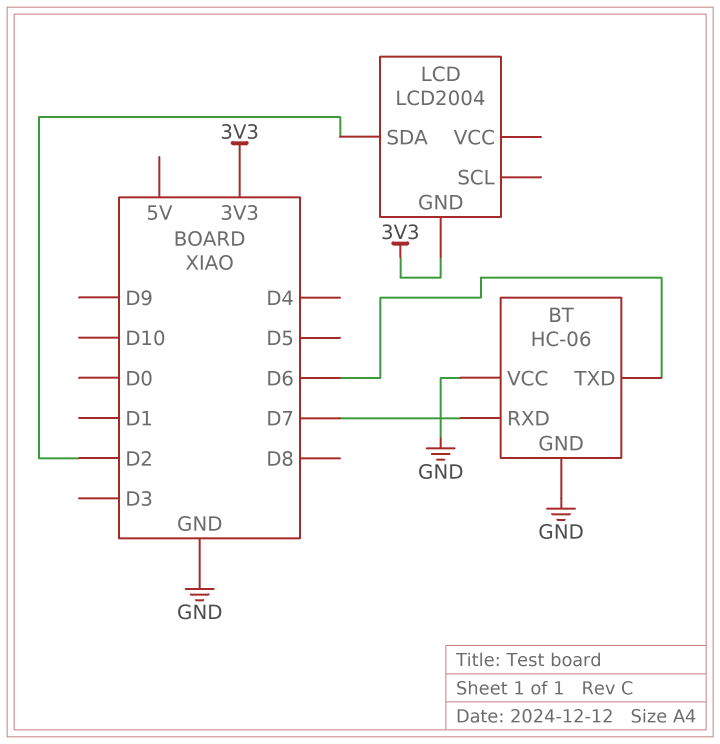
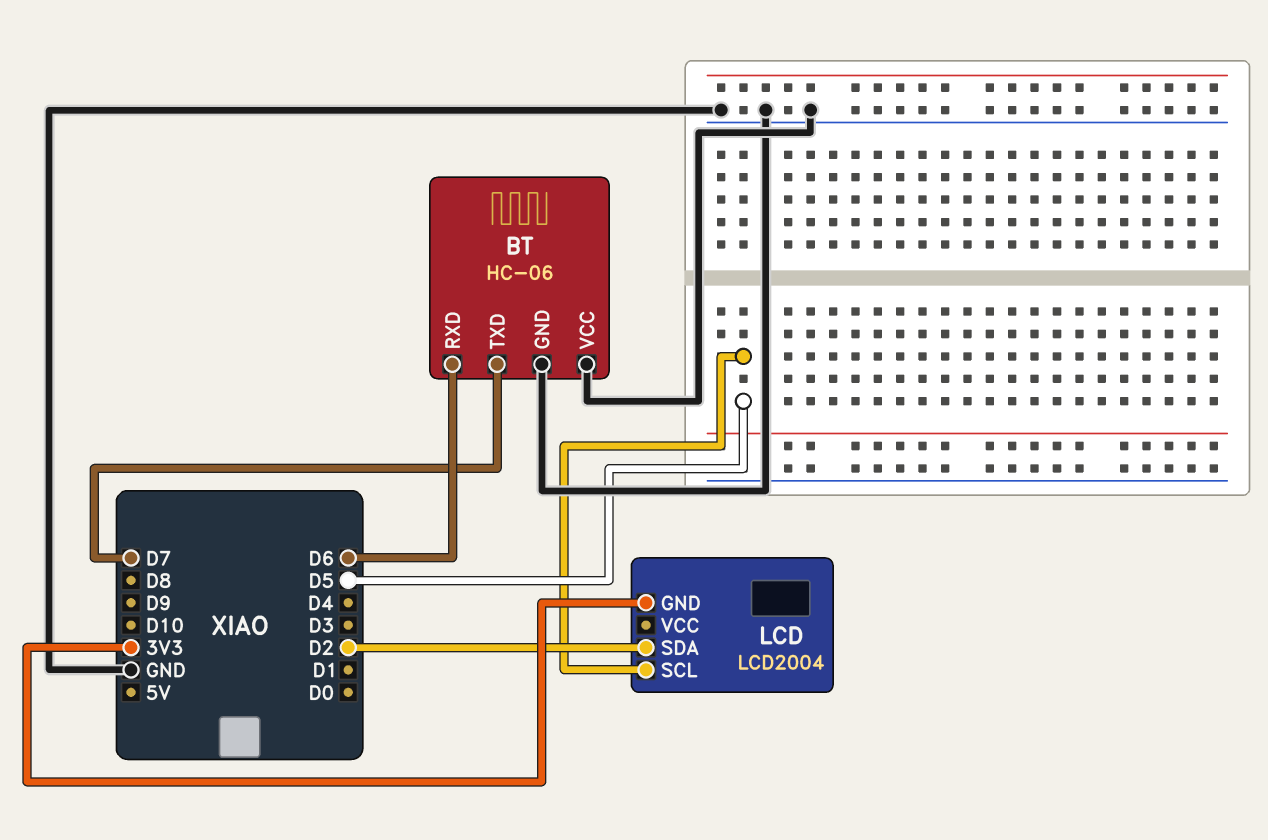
BT pin RXD: D7 -> D6
BT pin TXD: D6 -> D7
LCD pin SCL: none -> D5

